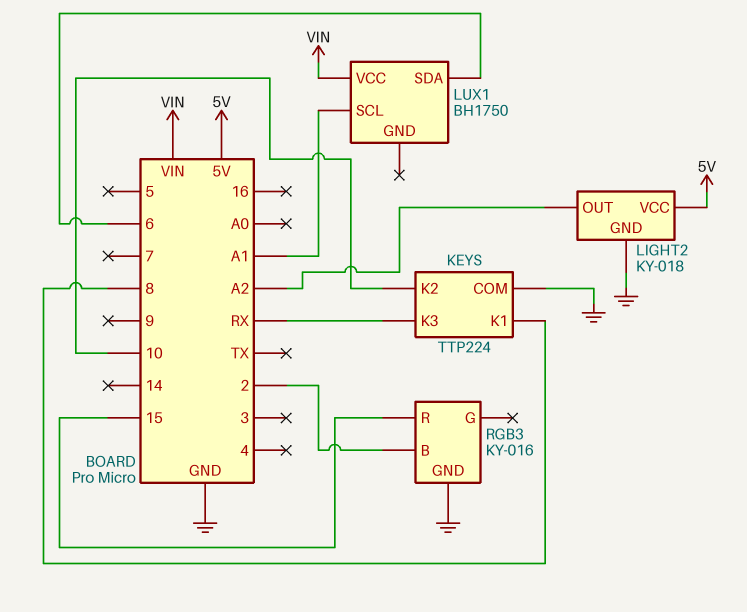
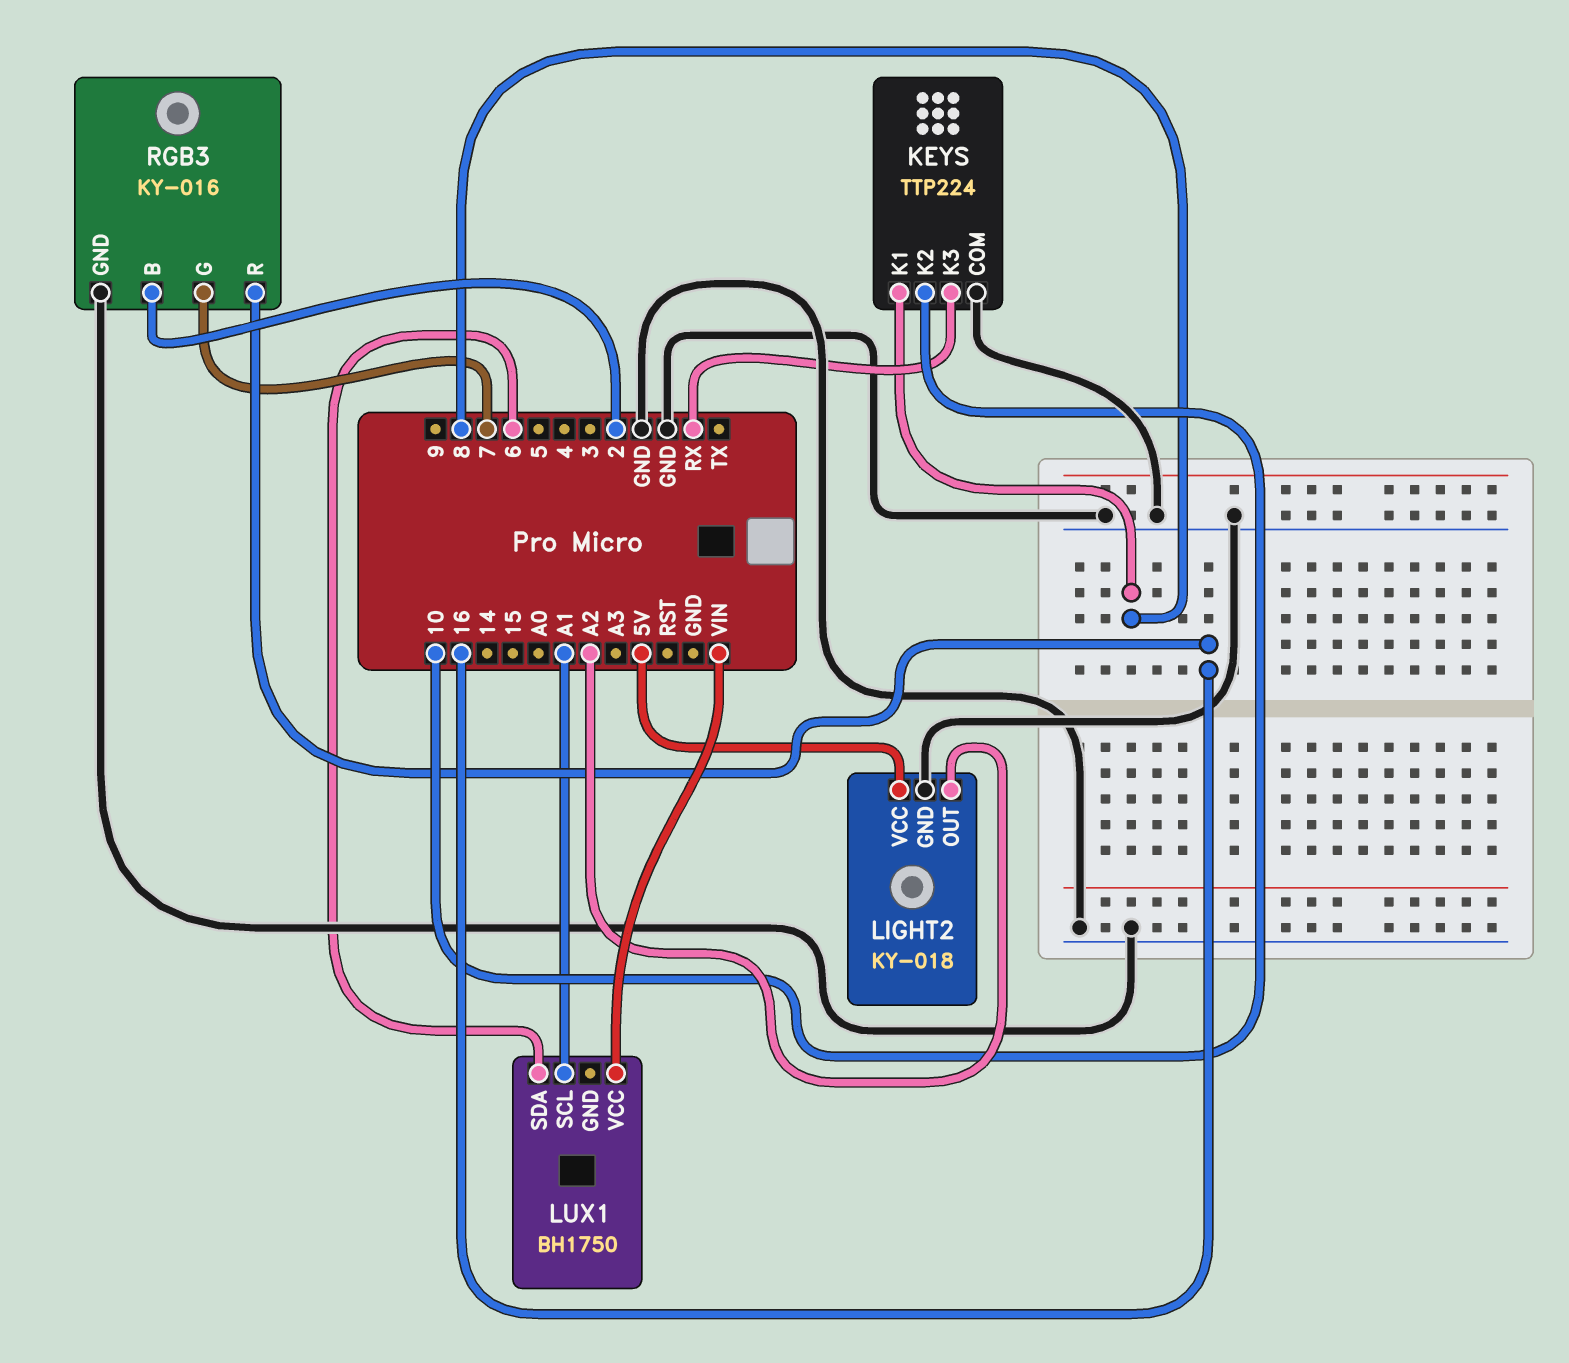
RGB3 pin G: none -> 7
RGB3 pin R: 15 -> 16

